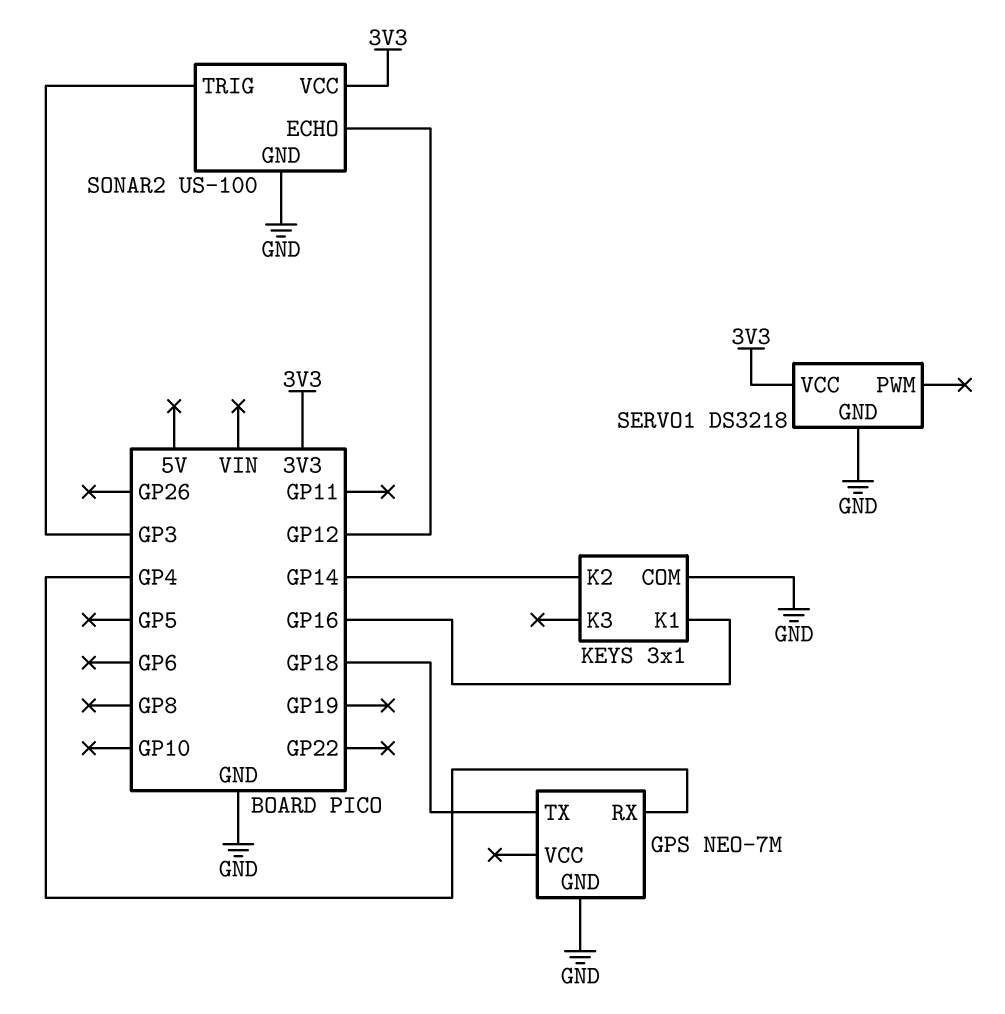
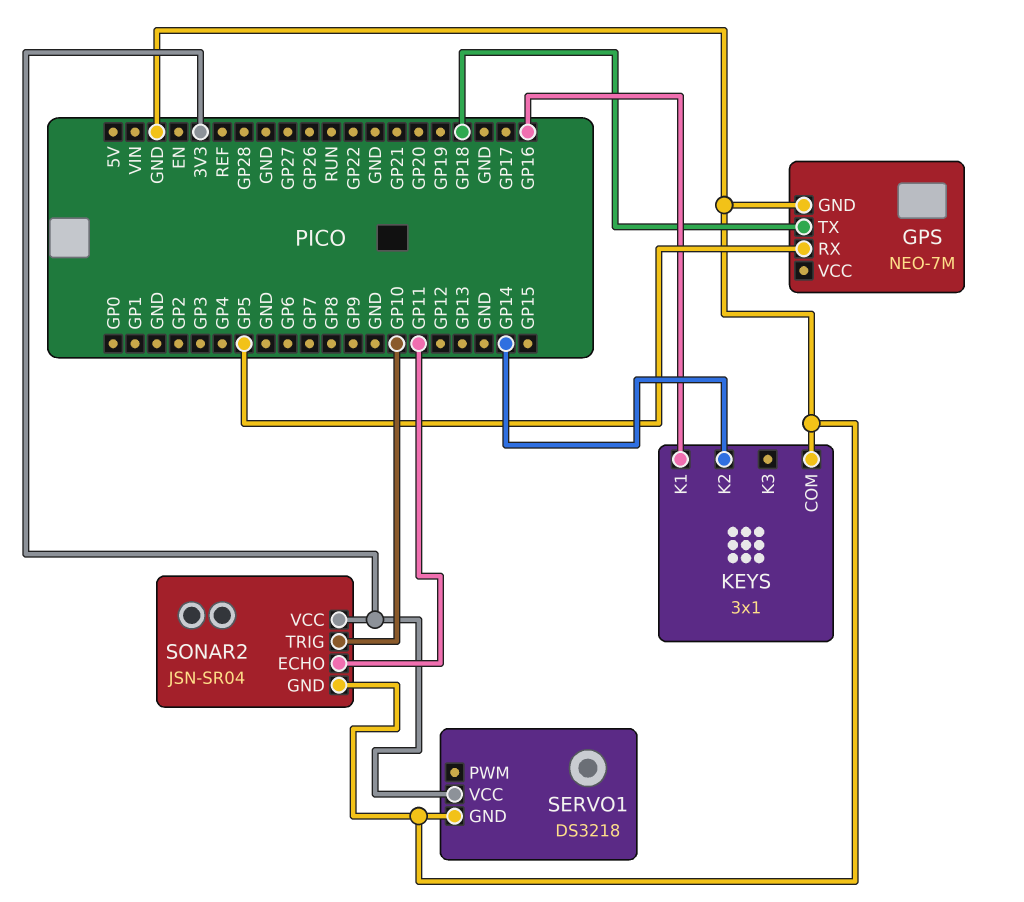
GPS pin RX: GP4 -> GP5
SONAR2: US-100 -> JSN-SR04
SONAR2 pin ECHO: GP12 -> GP11
SONAR2 pin TRIG: GP3 -> GP10

